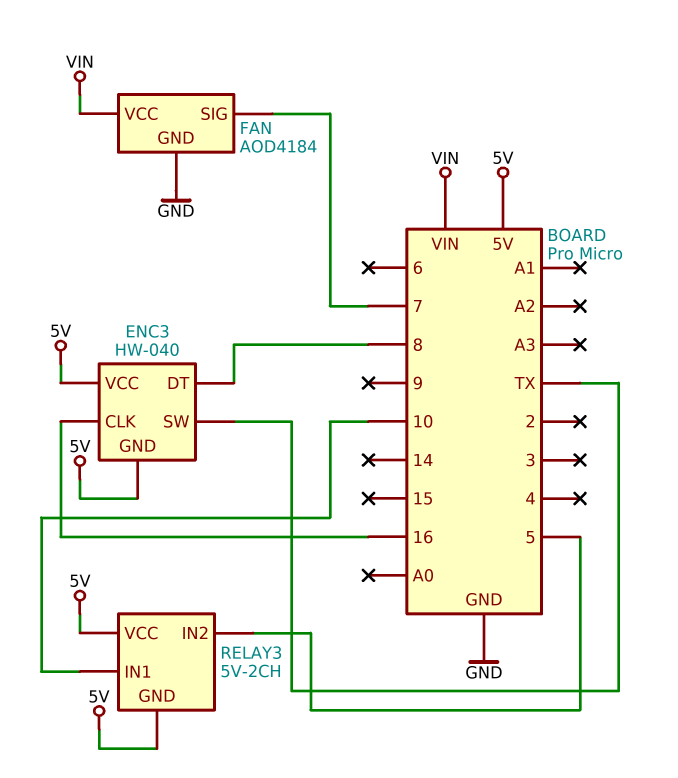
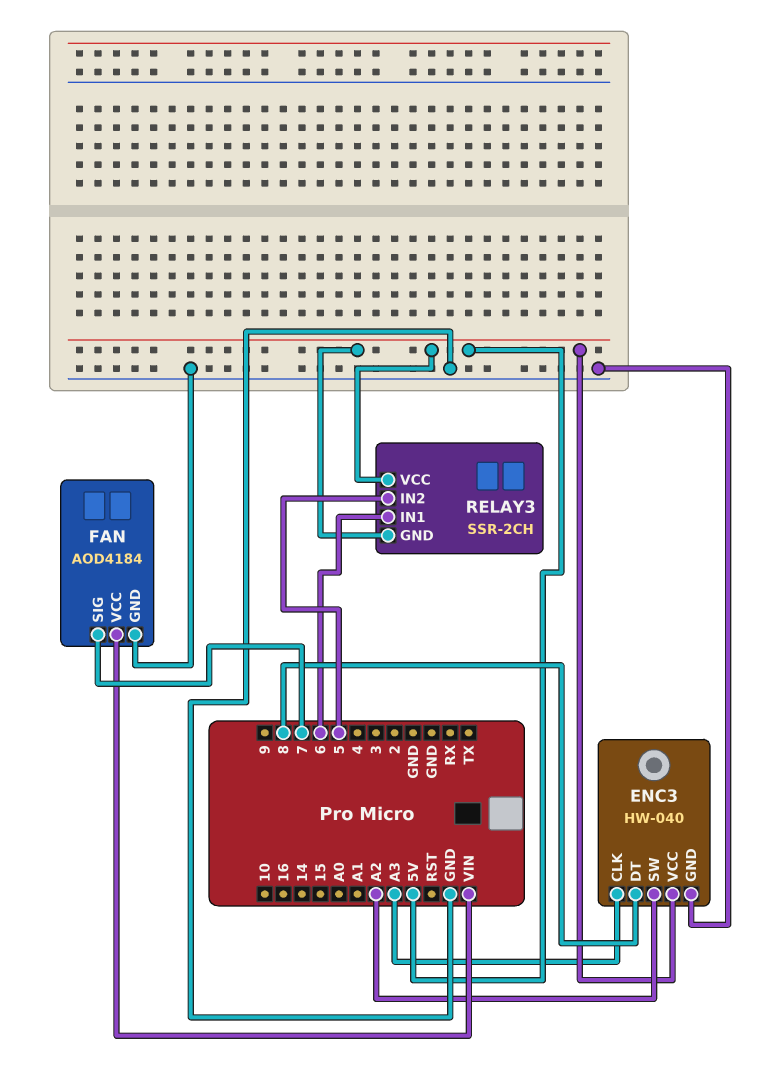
ENC3 pin CLK: 16 -> A3
ENC3 pin GND: 5V -> GND
ENC3 pin SW: TX -> A2
RELAY3: 5V-2CH -> SSR-2CH
RELAY3 pin IN1: 10 -> 6

